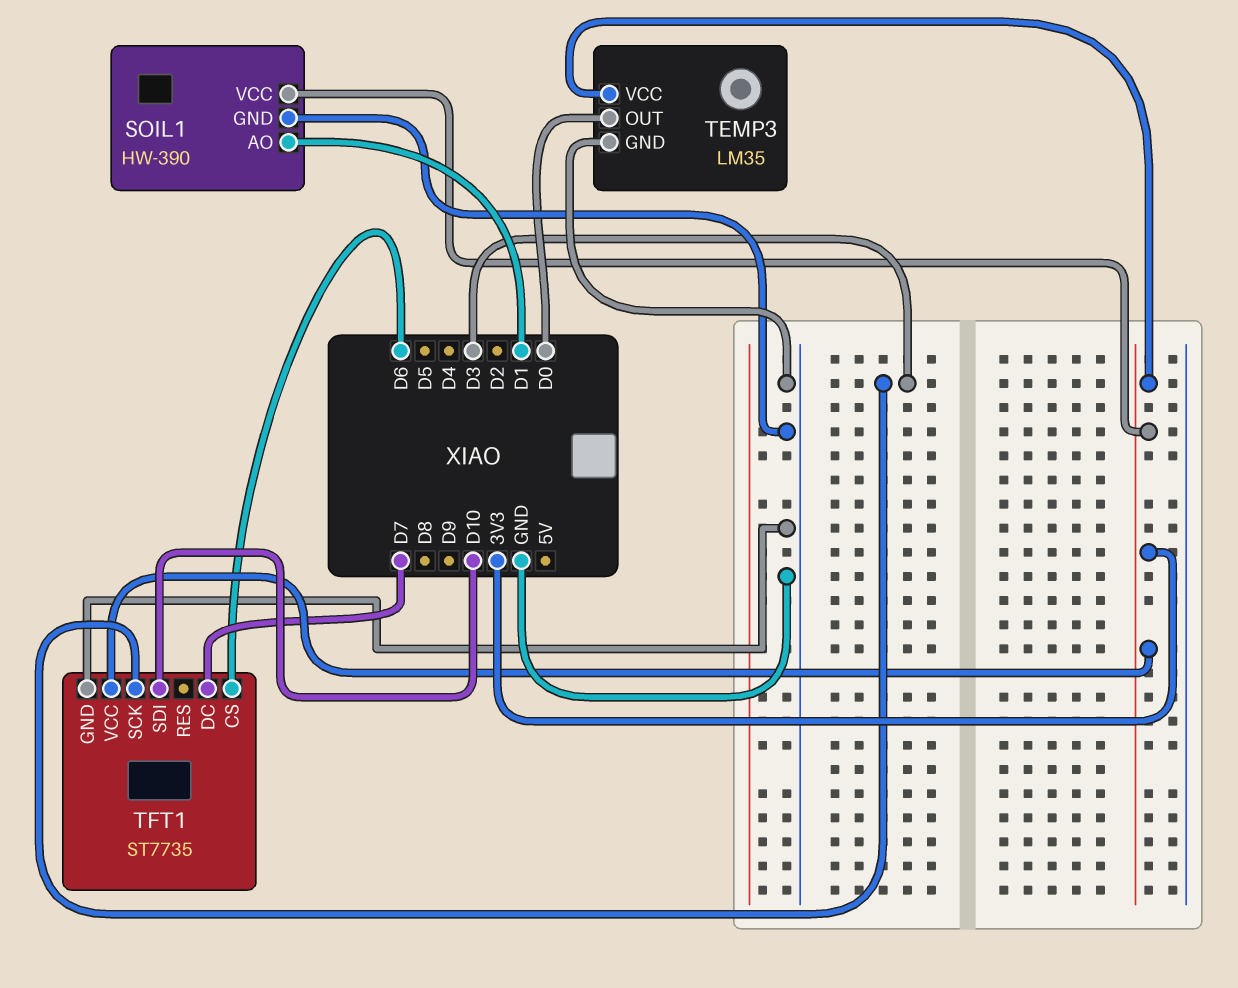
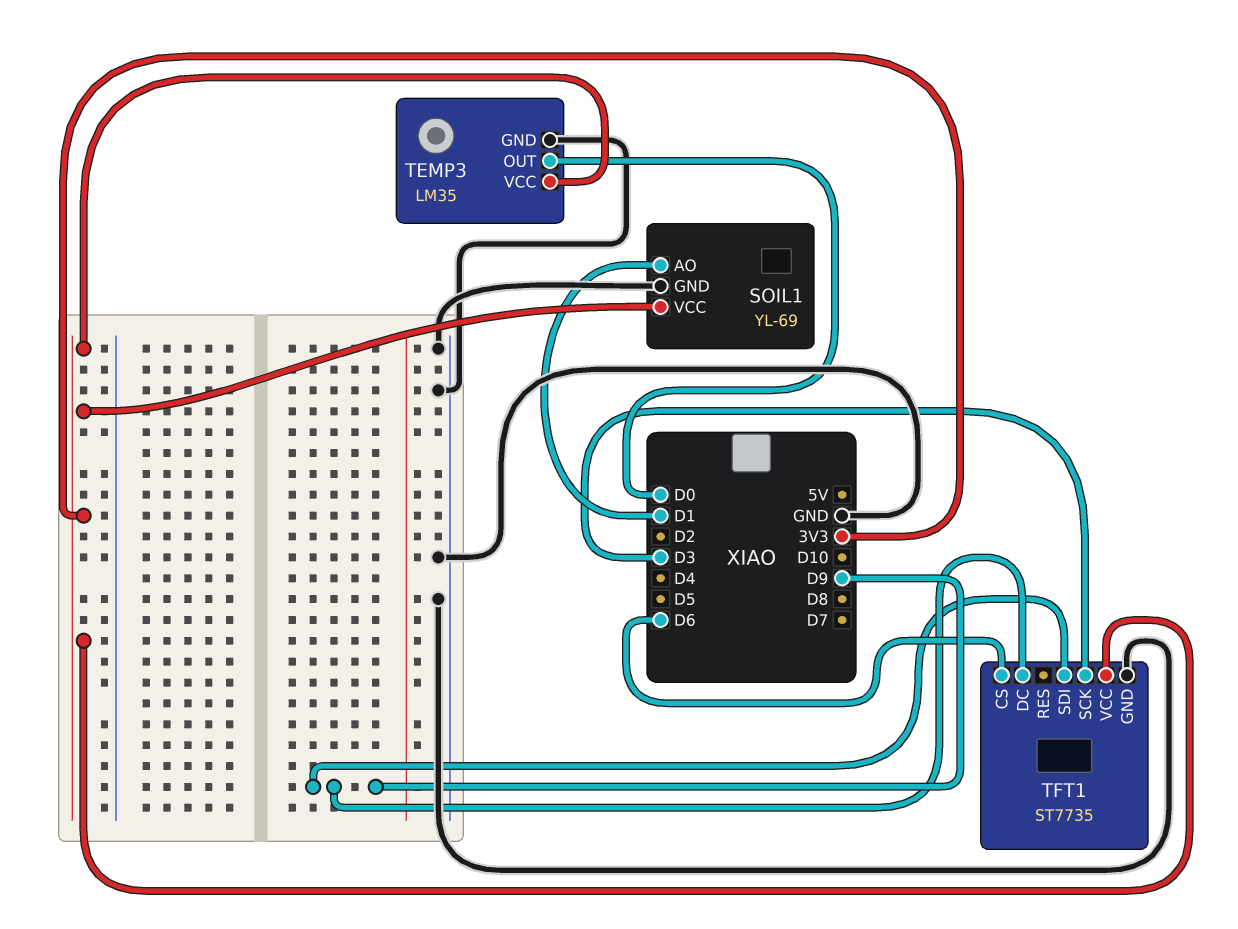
SOIL1: HW-390 -> YL-69
TFT1 pin DC: D7 -> D9
TFT1 pin SDI: D10 -> D9

